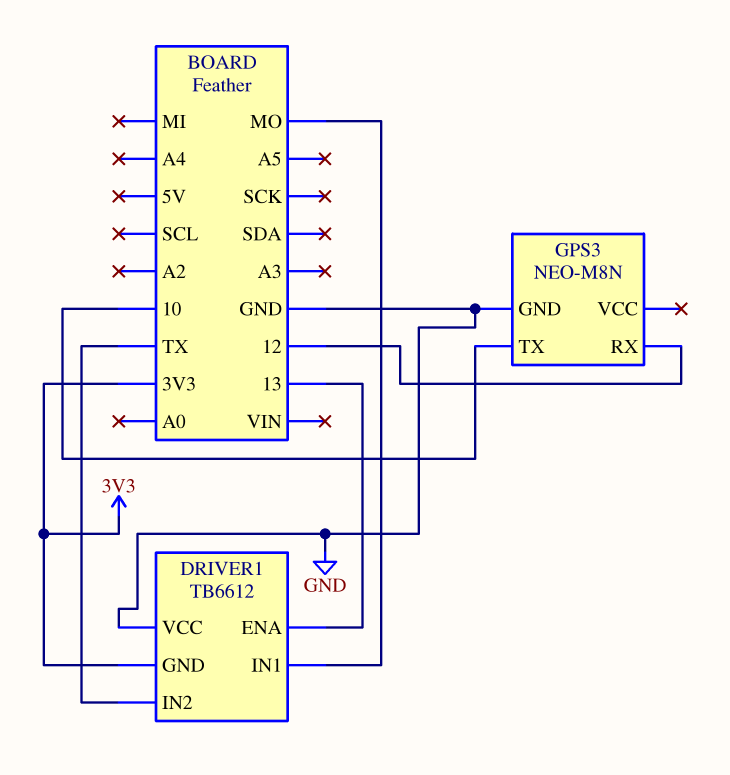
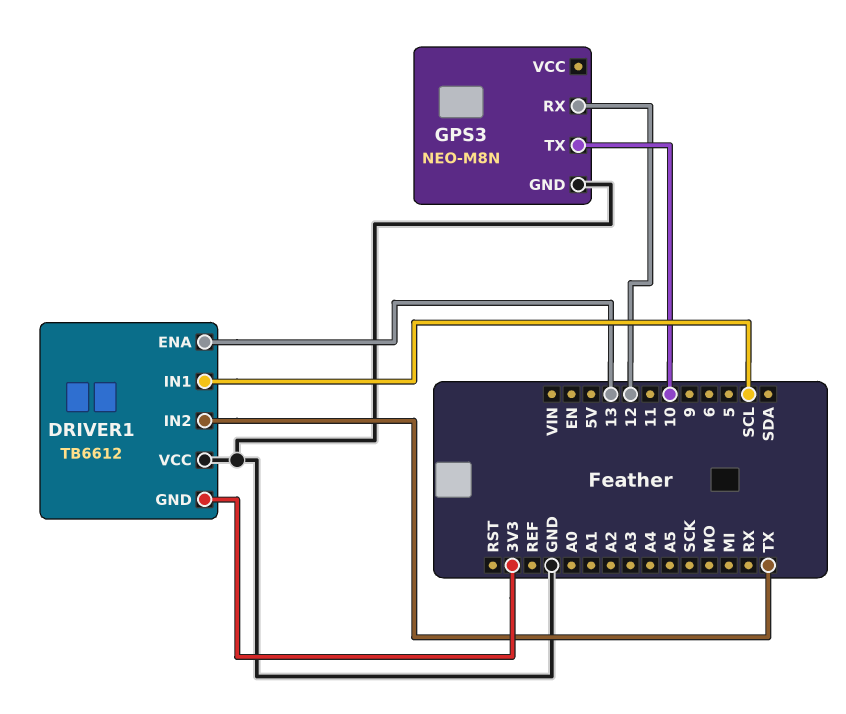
DRIVER1 pin IN1: MO -> SCL

